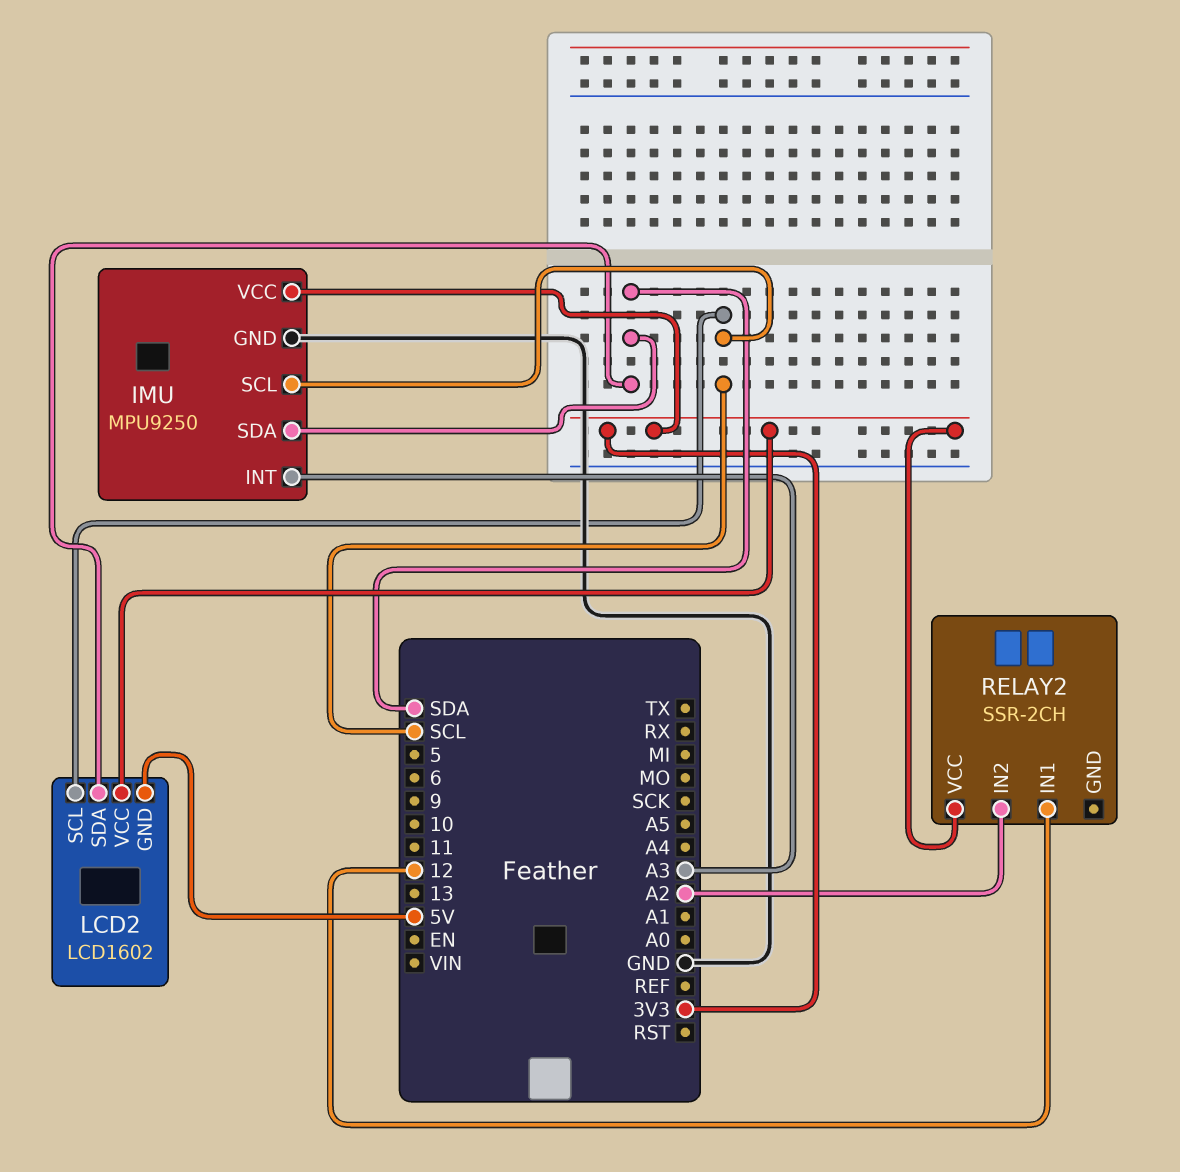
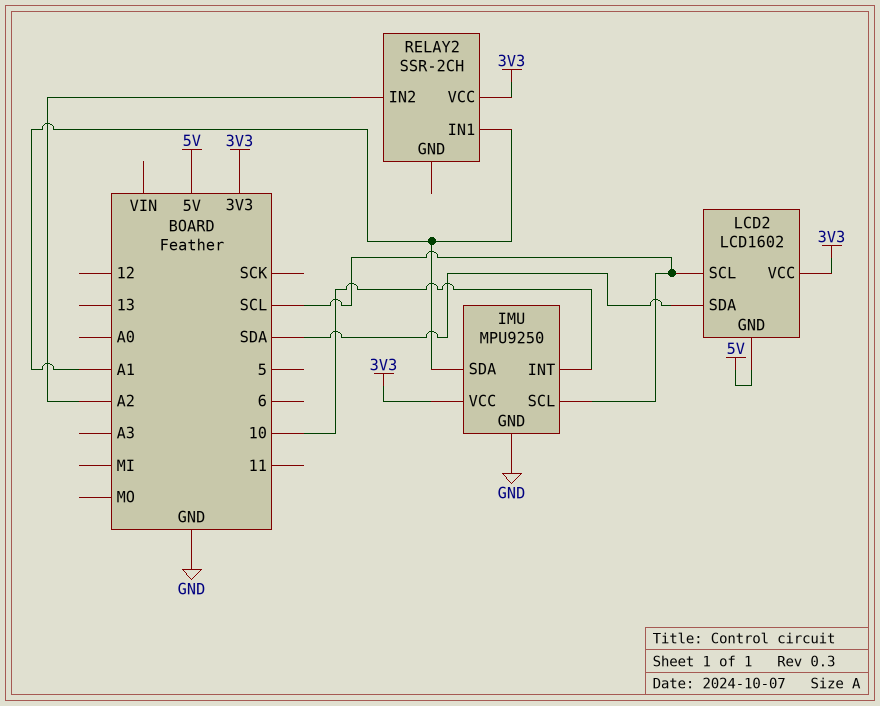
IMU pin INT: A3 -> 10
IMU pin SDA: SDA -> A1
RELAY2 pin IN1: 12 -> A1

